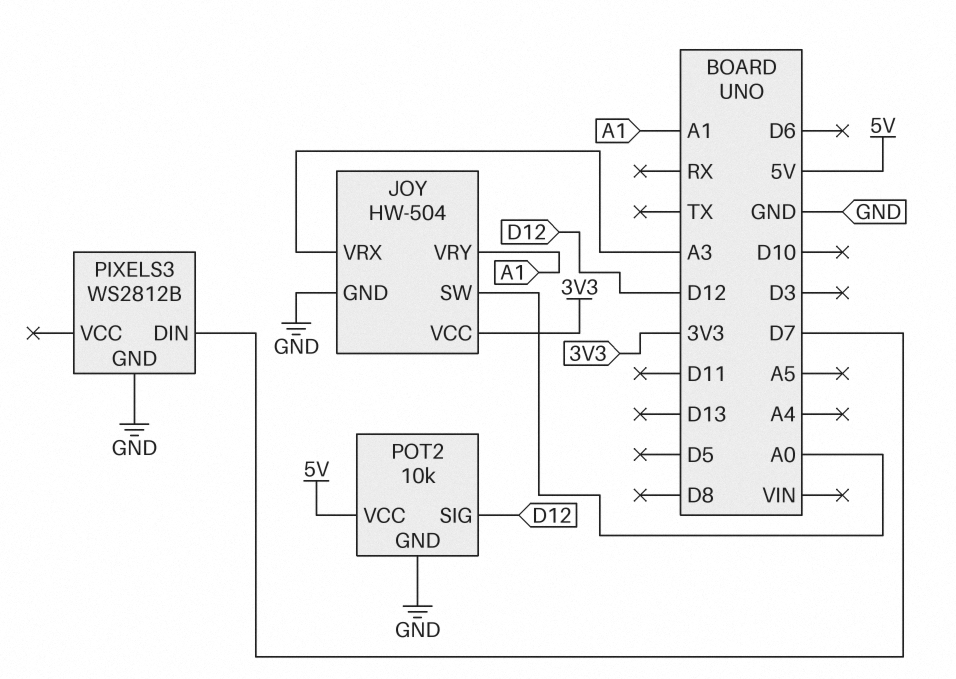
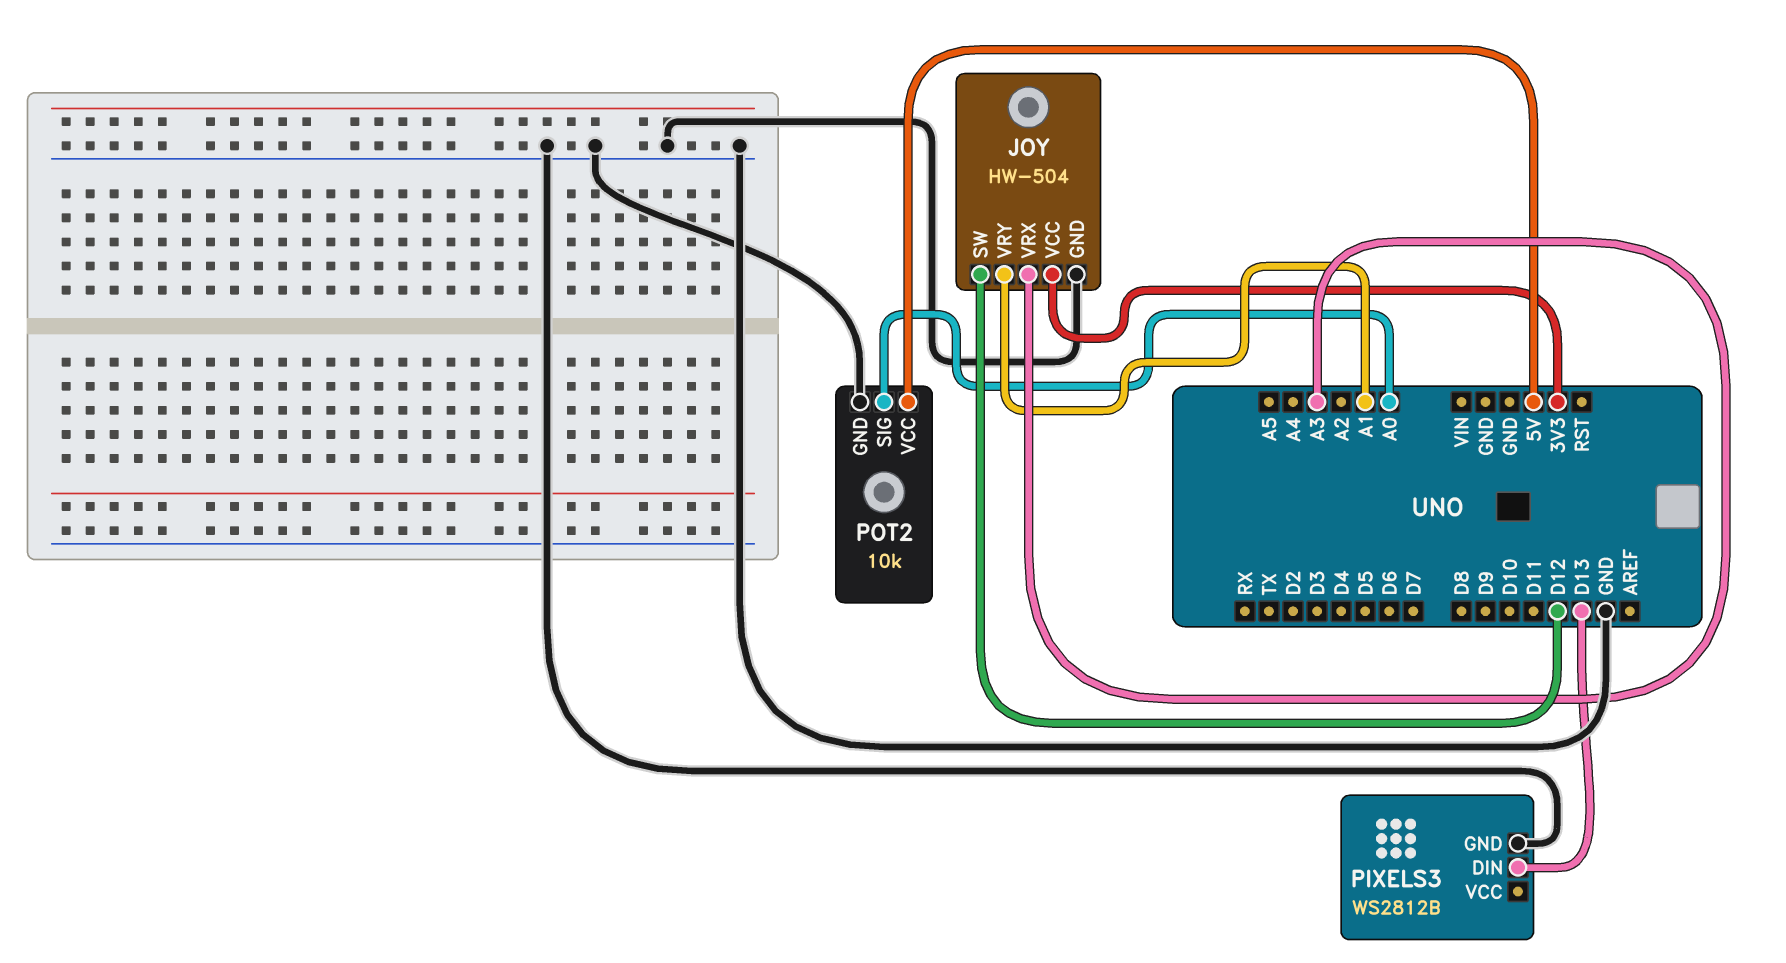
JOY pin SW: A0 -> D12
PIXELS3 pin DIN: D7 -> D13
POT2 pin SIG: D12 -> A0

